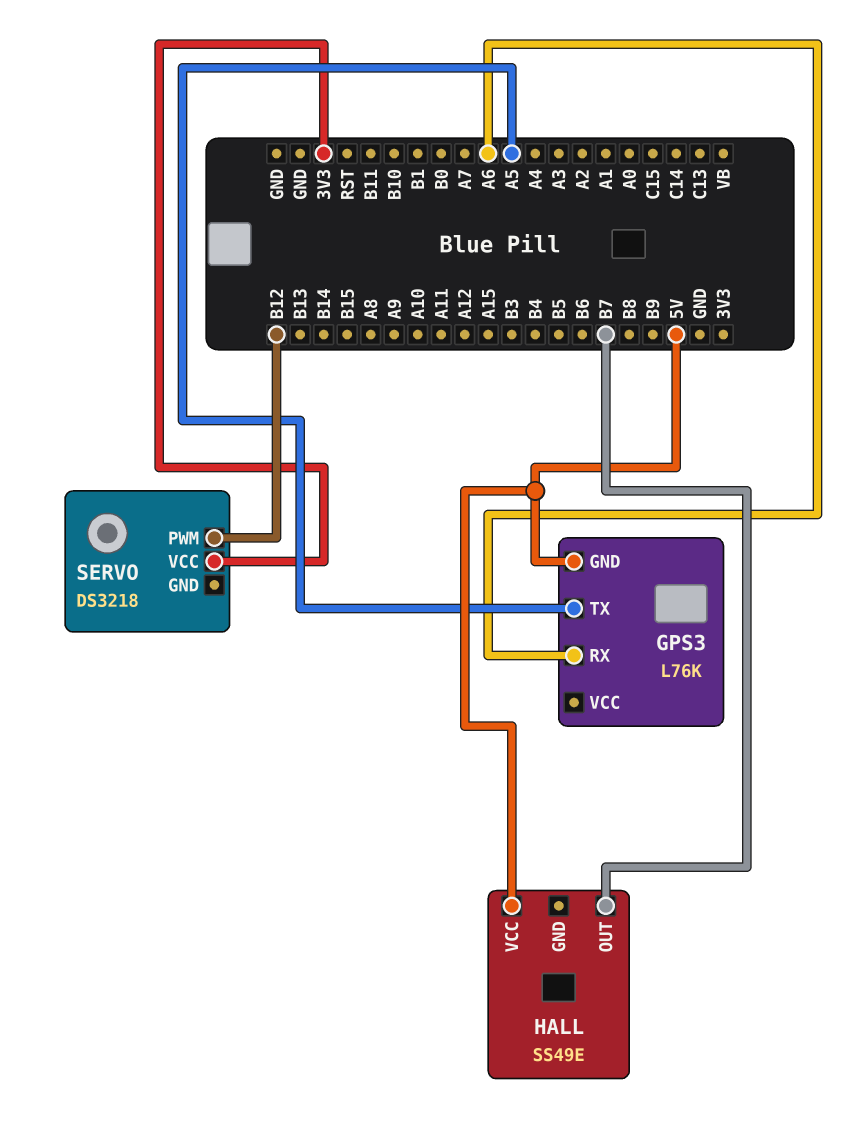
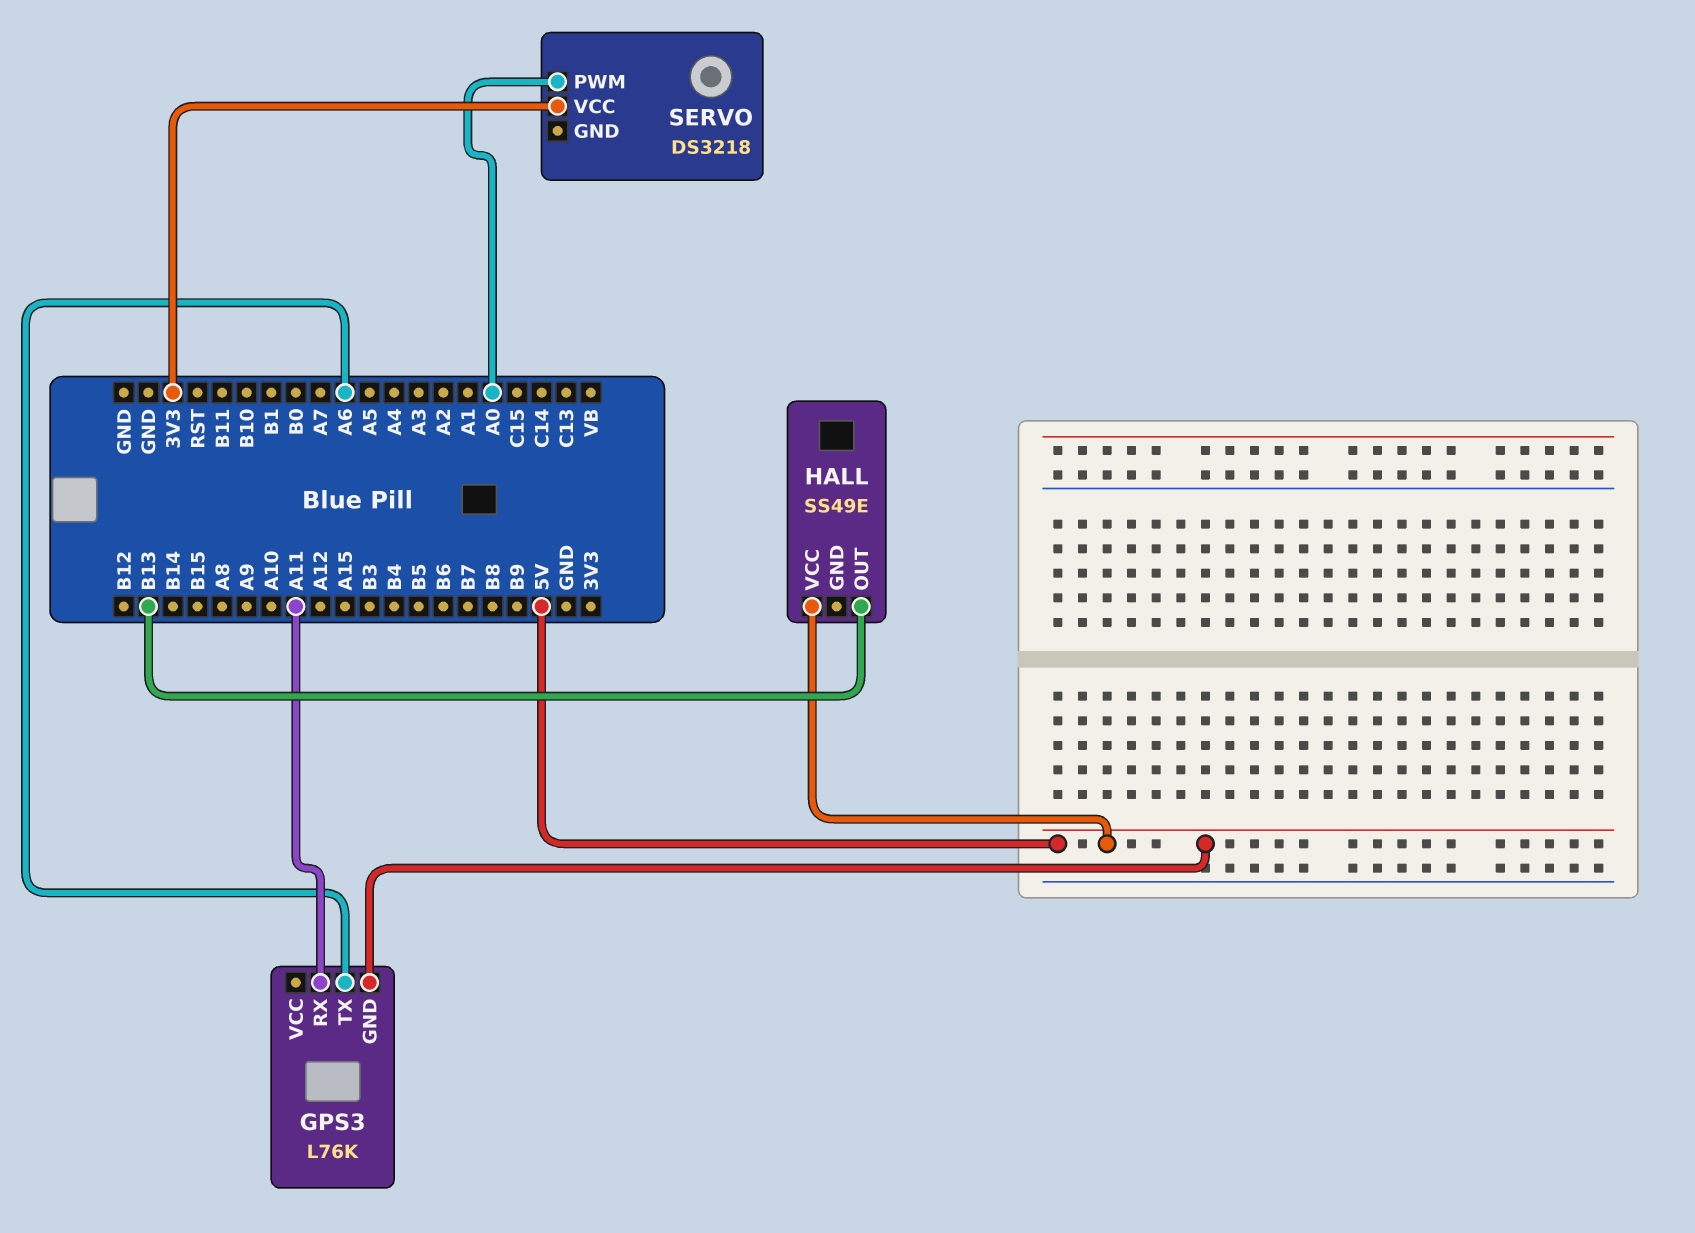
GPS3 pin RX: A6 -> A11
GPS3 pin TX: A5 -> A6
HALL pin OUT: B7 -> B13
SERVO pin PWM: B12 -> A0

